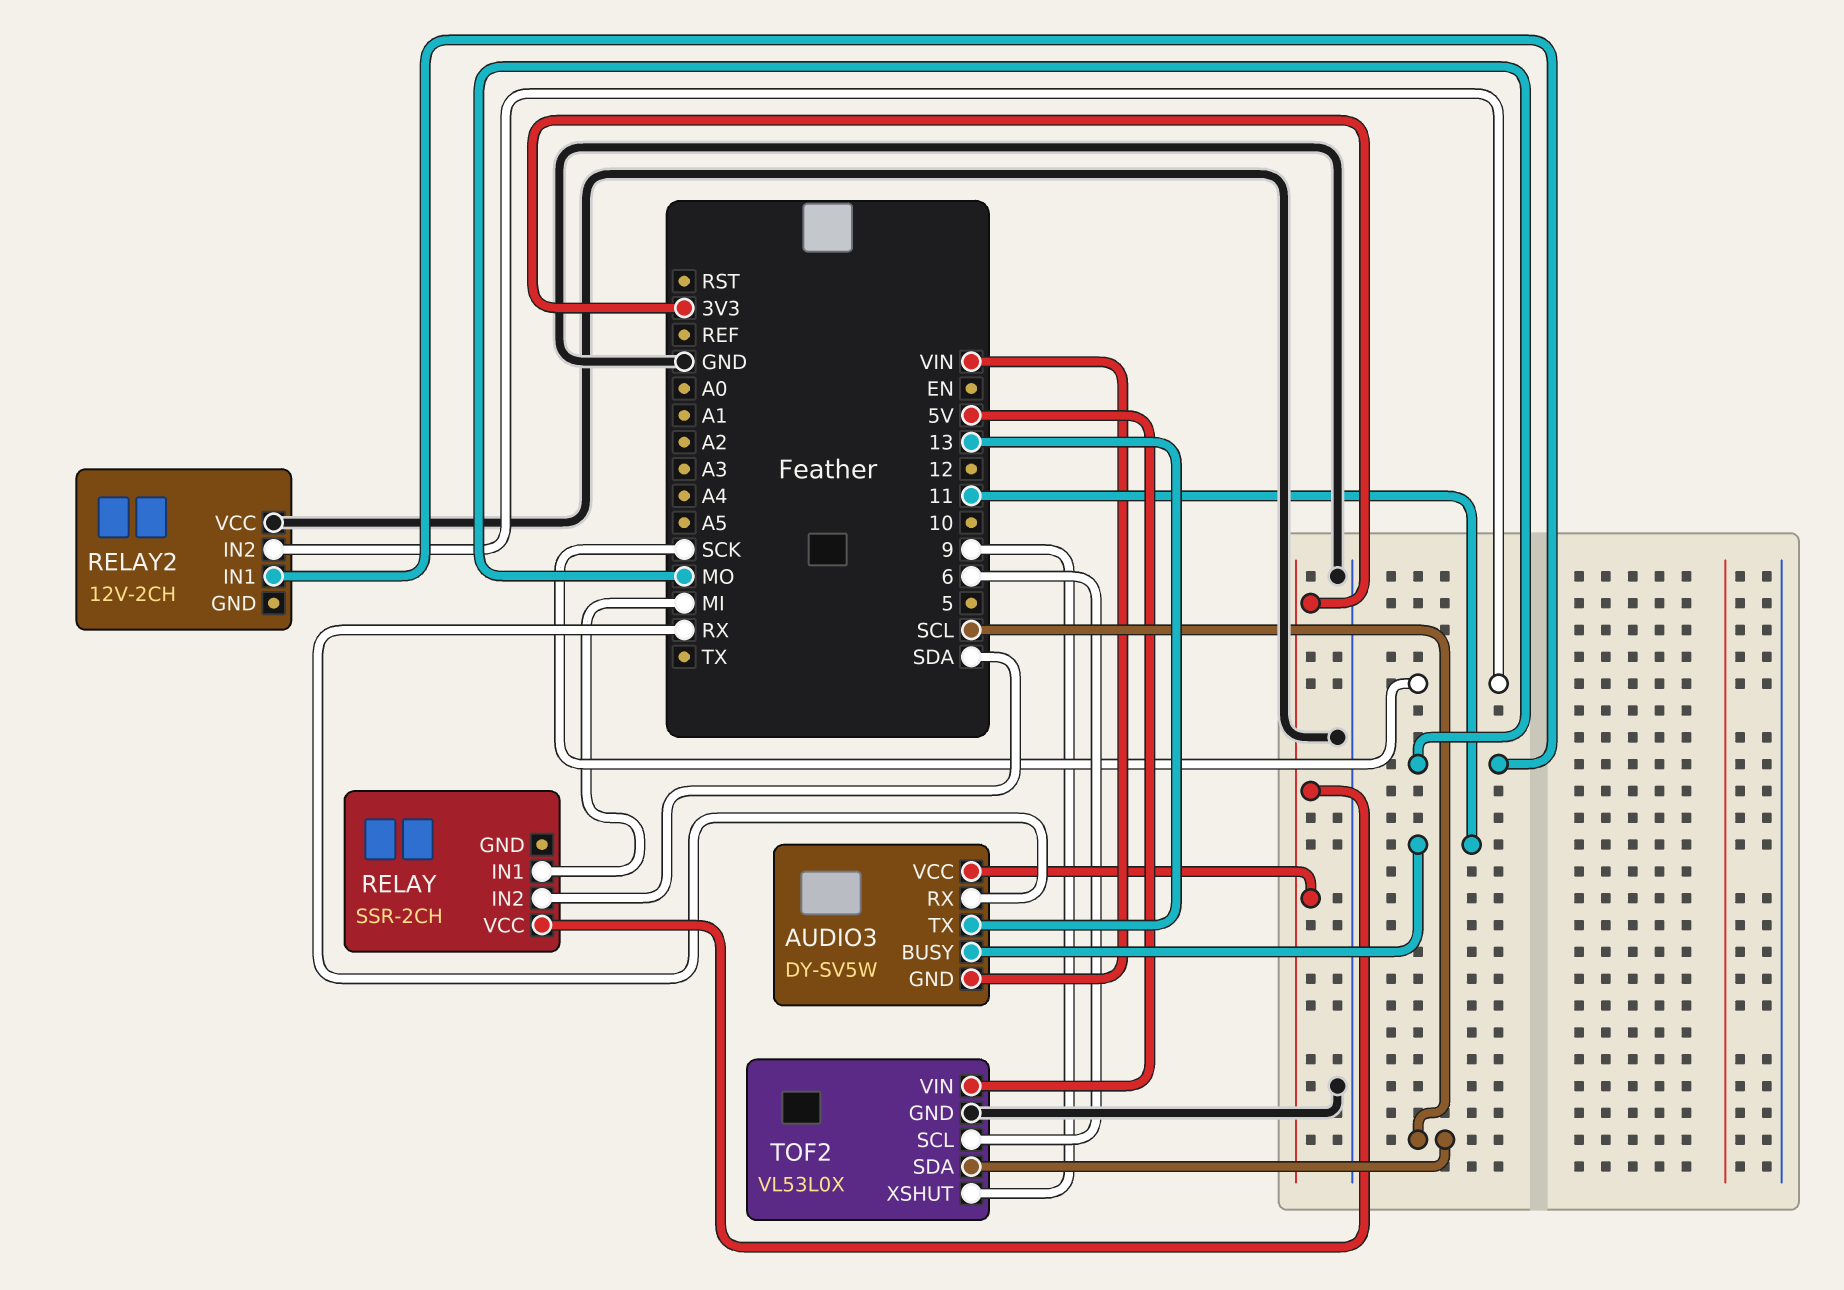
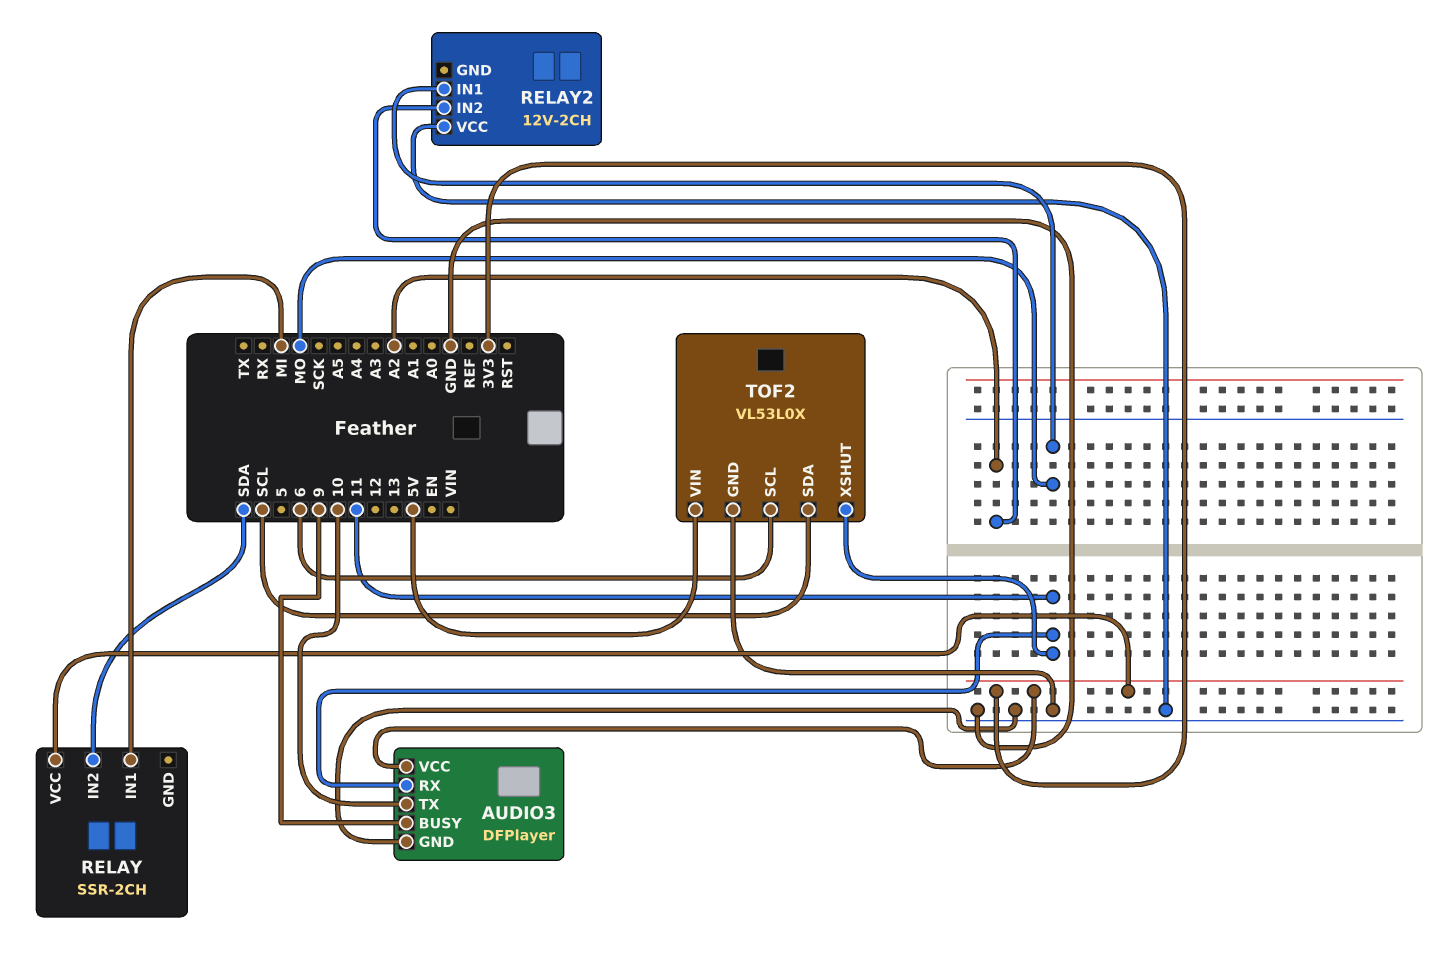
AUDIO3: DY-SV5W -> DFPlayer
AUDIO3 pin BUSY: 11 -> 9
AUDIO3 pin GND: VIN -> GND
AUDIO3 pin RX: RX -> 11
AUDIO3 pin TX: 13 -> 10
RELAY2 pin IN2: SCK -> A2
TOF2 pin XSHUT: 9 -> 11

